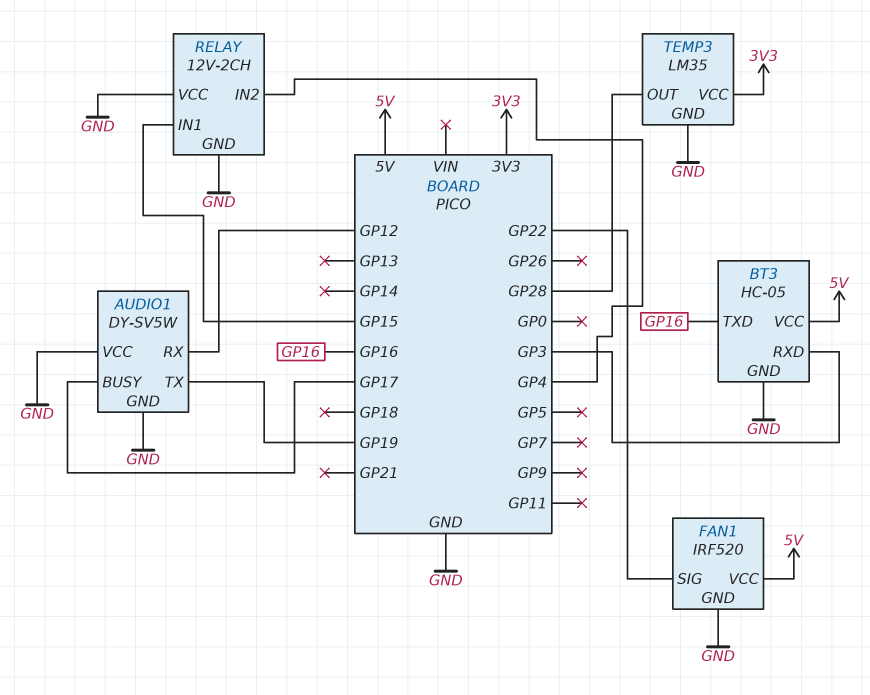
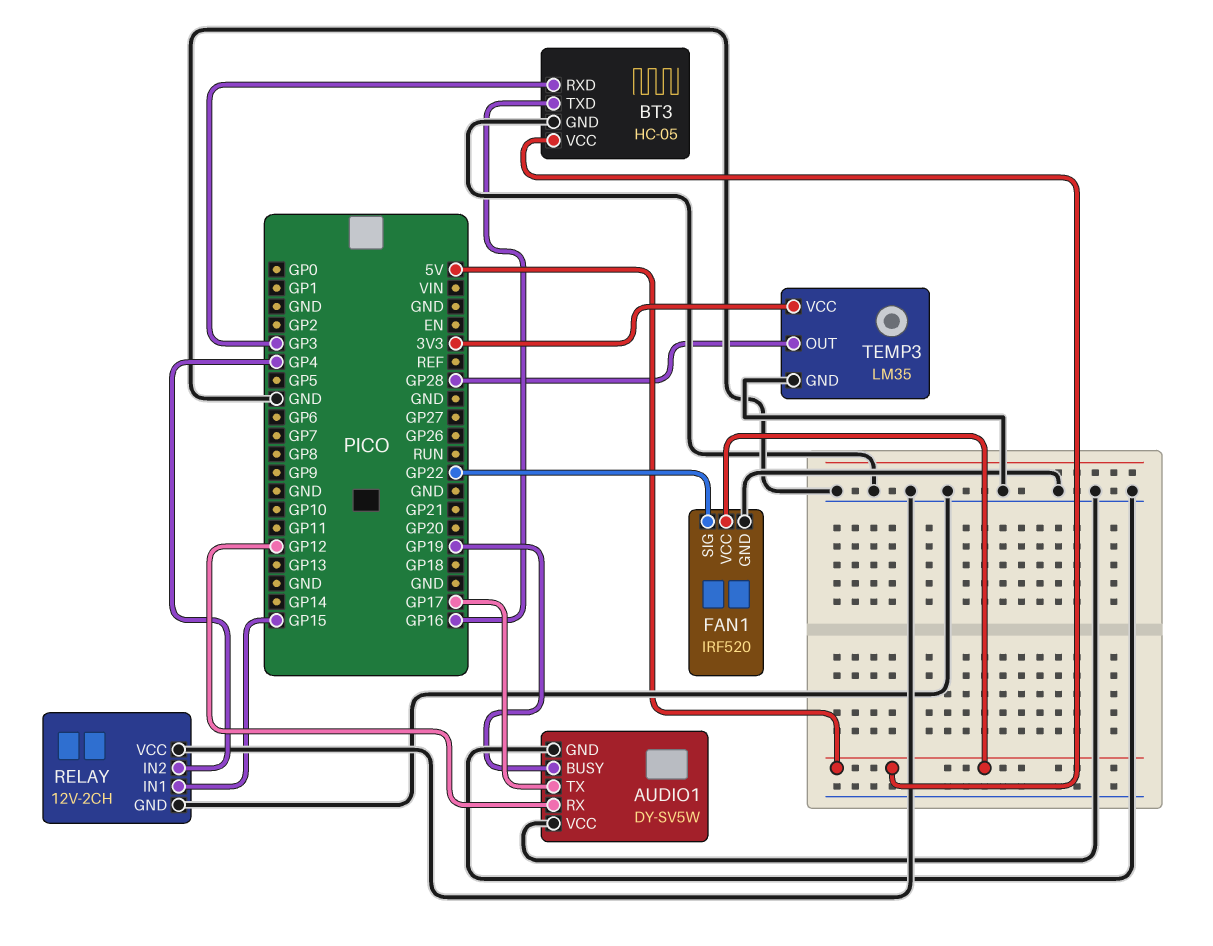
AUDIO1 pin BUSY: GP17 -> GP19
AUDIO1 pin TX: GP19 -> GP17

